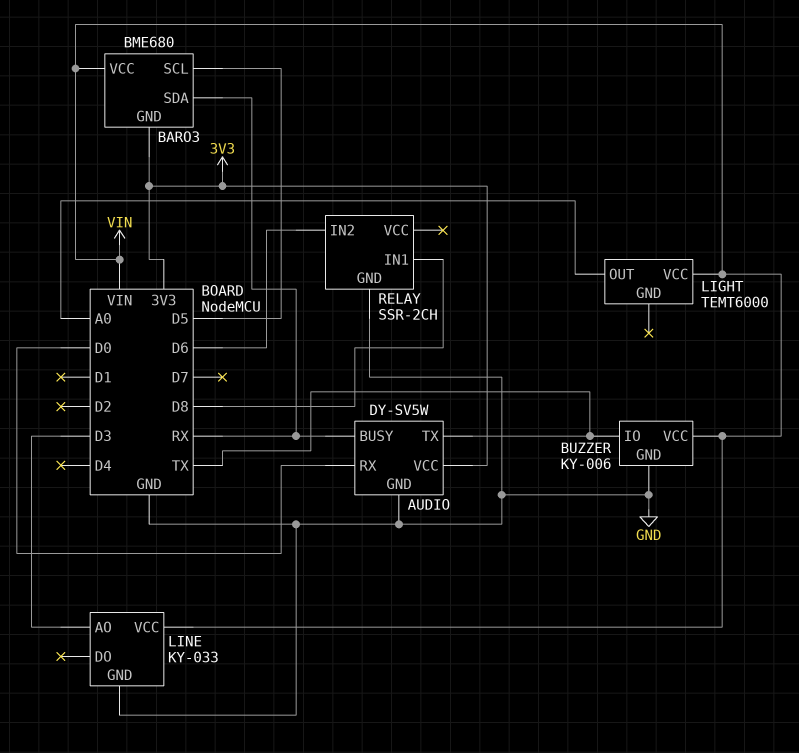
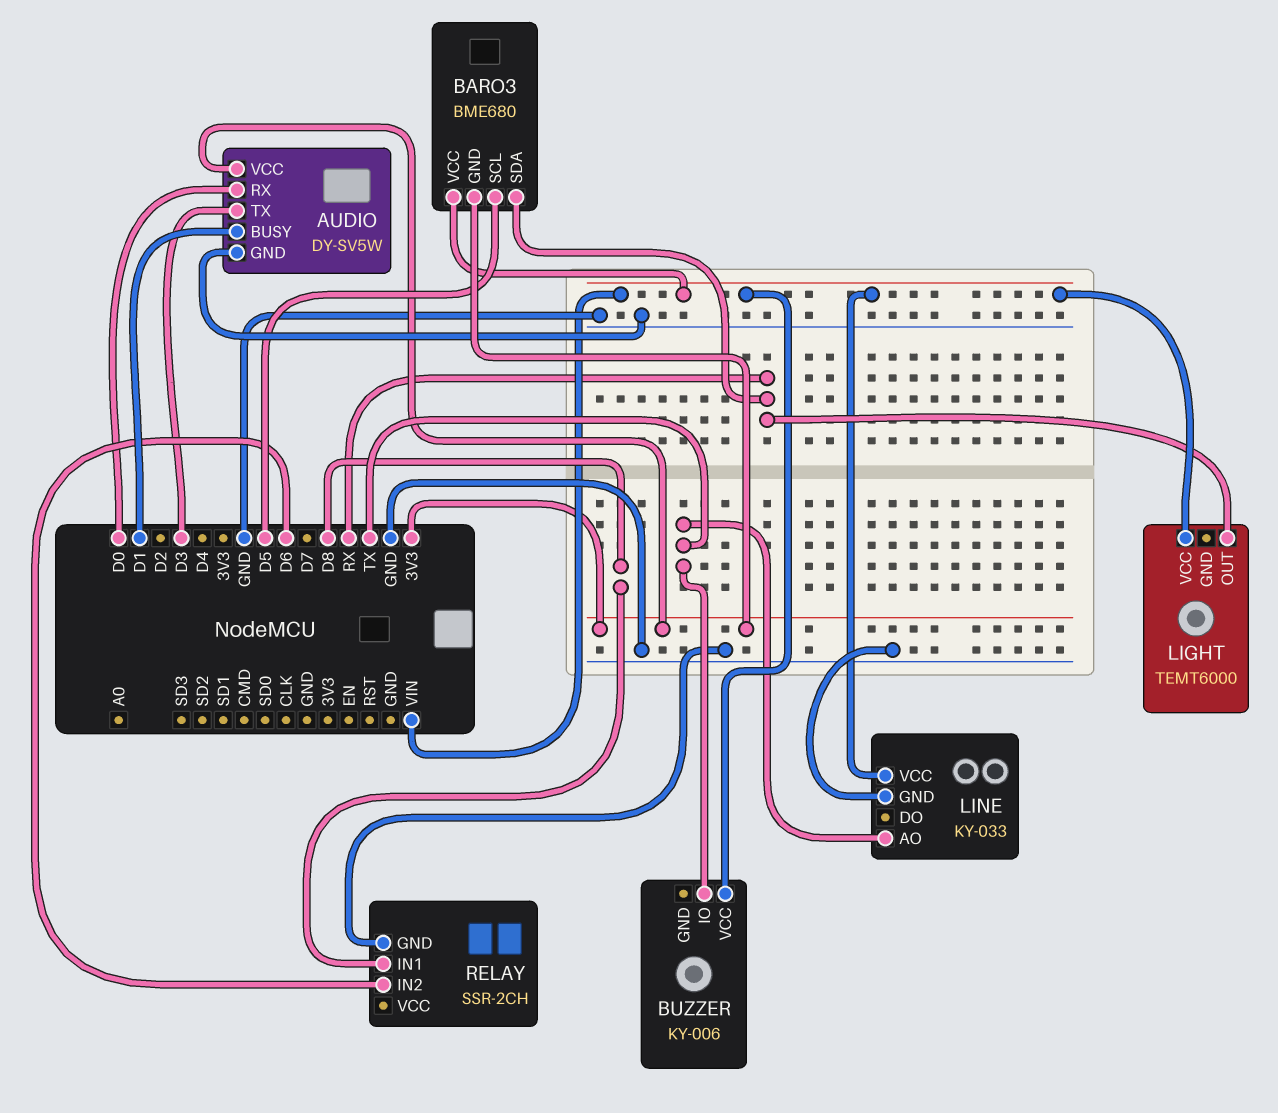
AUDIO pin BUSY: RX -> D1
AUDIO pin TX: TX -> D3
BUZZER pin GND: GND -> none
LIGHT pin OUT: A0 -> RX
LINE pin AO: D3 -> TX

